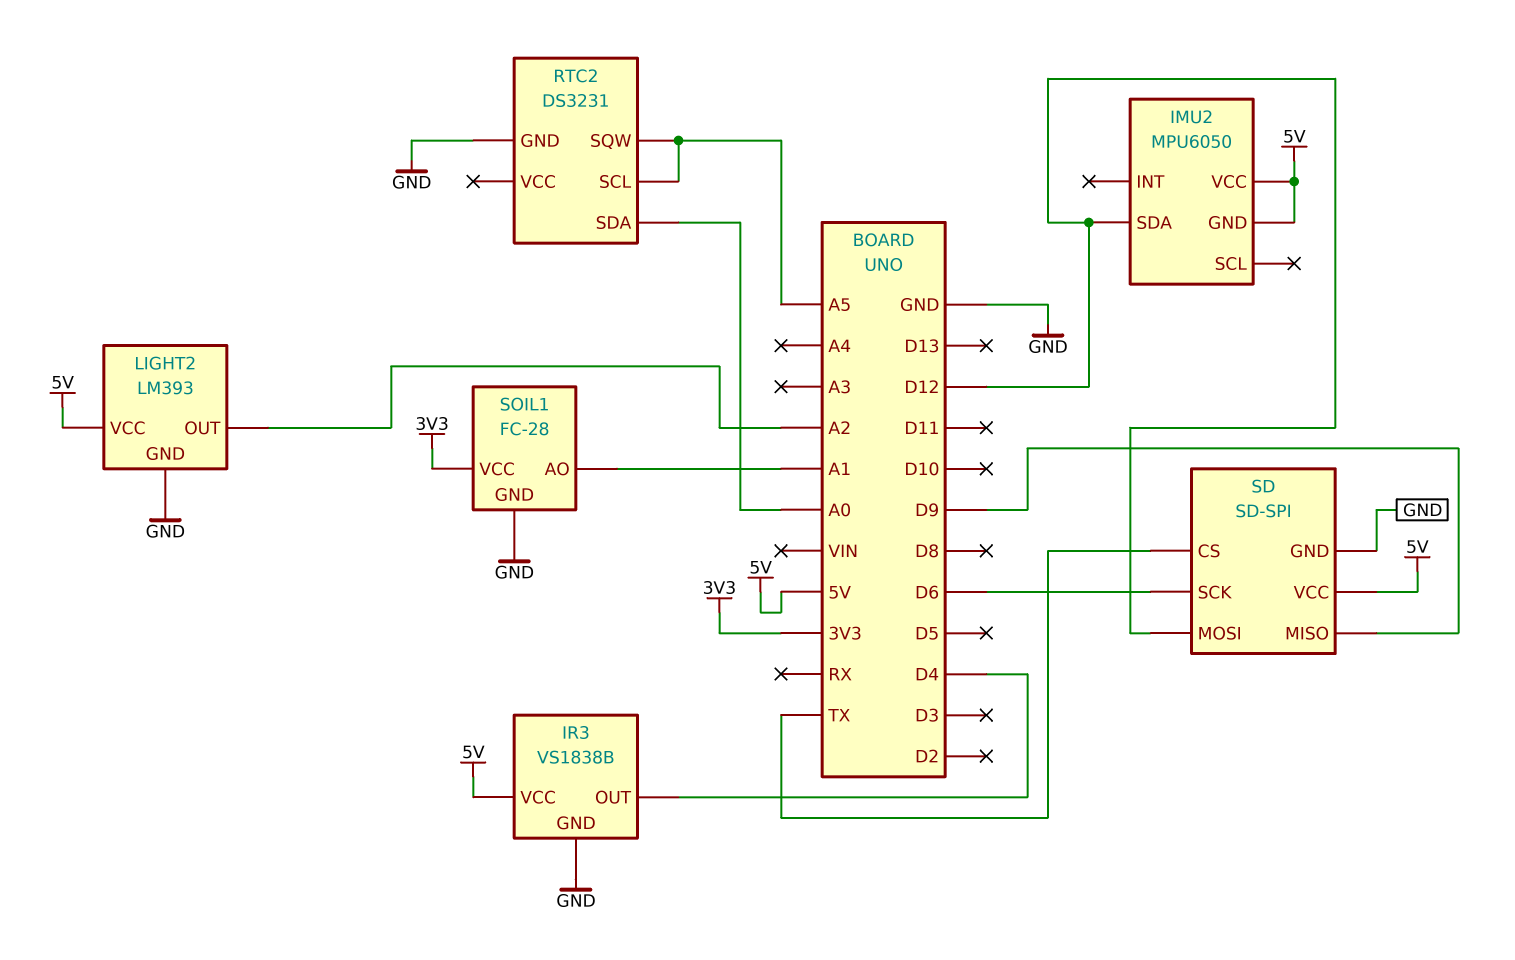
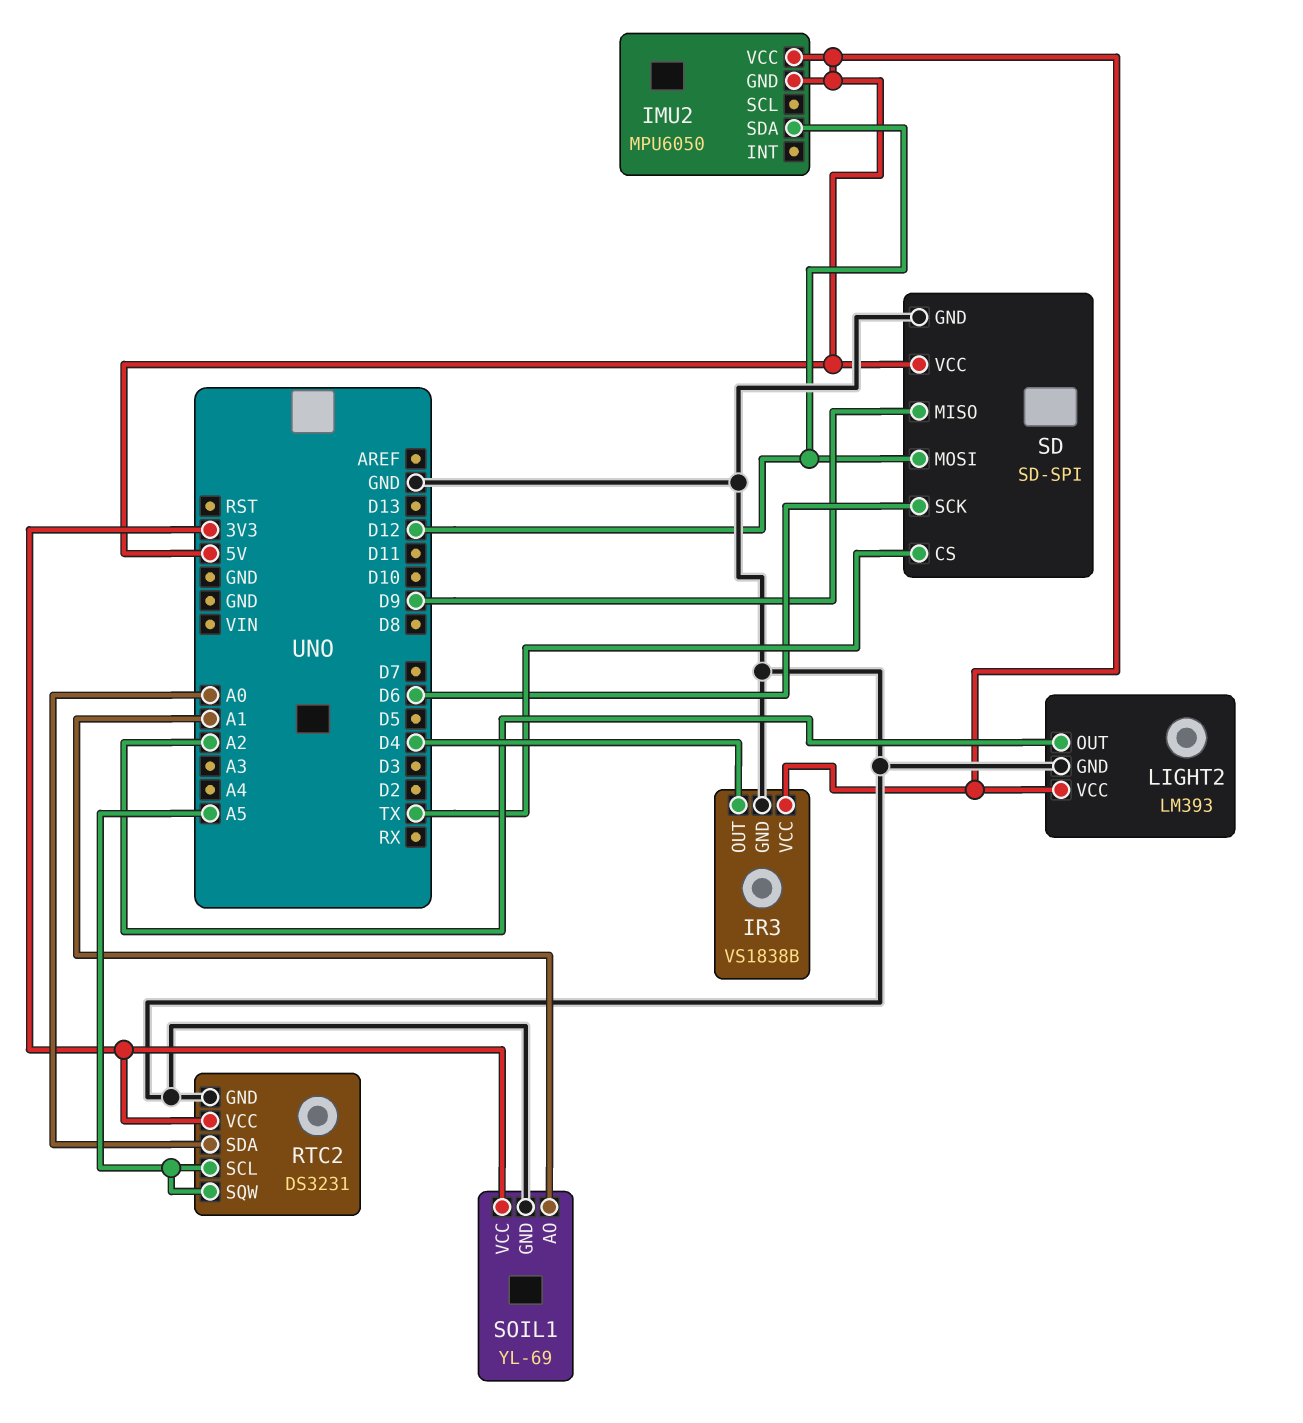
RTC2 pin VCC: none -> 3V3
SOIL1: FC-28 -> YL-69

